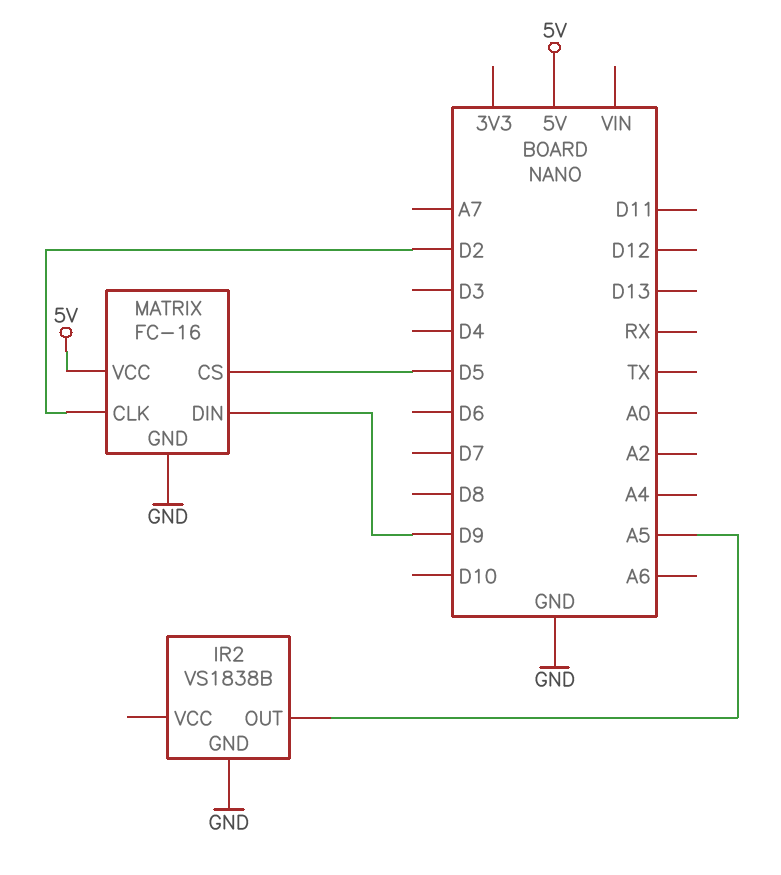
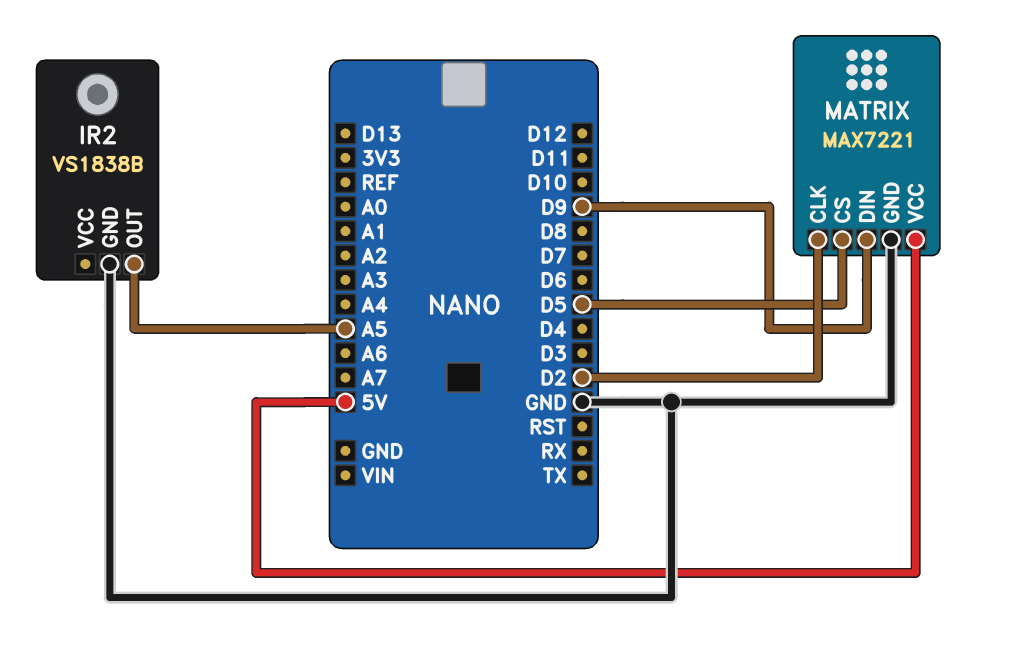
MATRIX: FC-16 -> MAX7221

